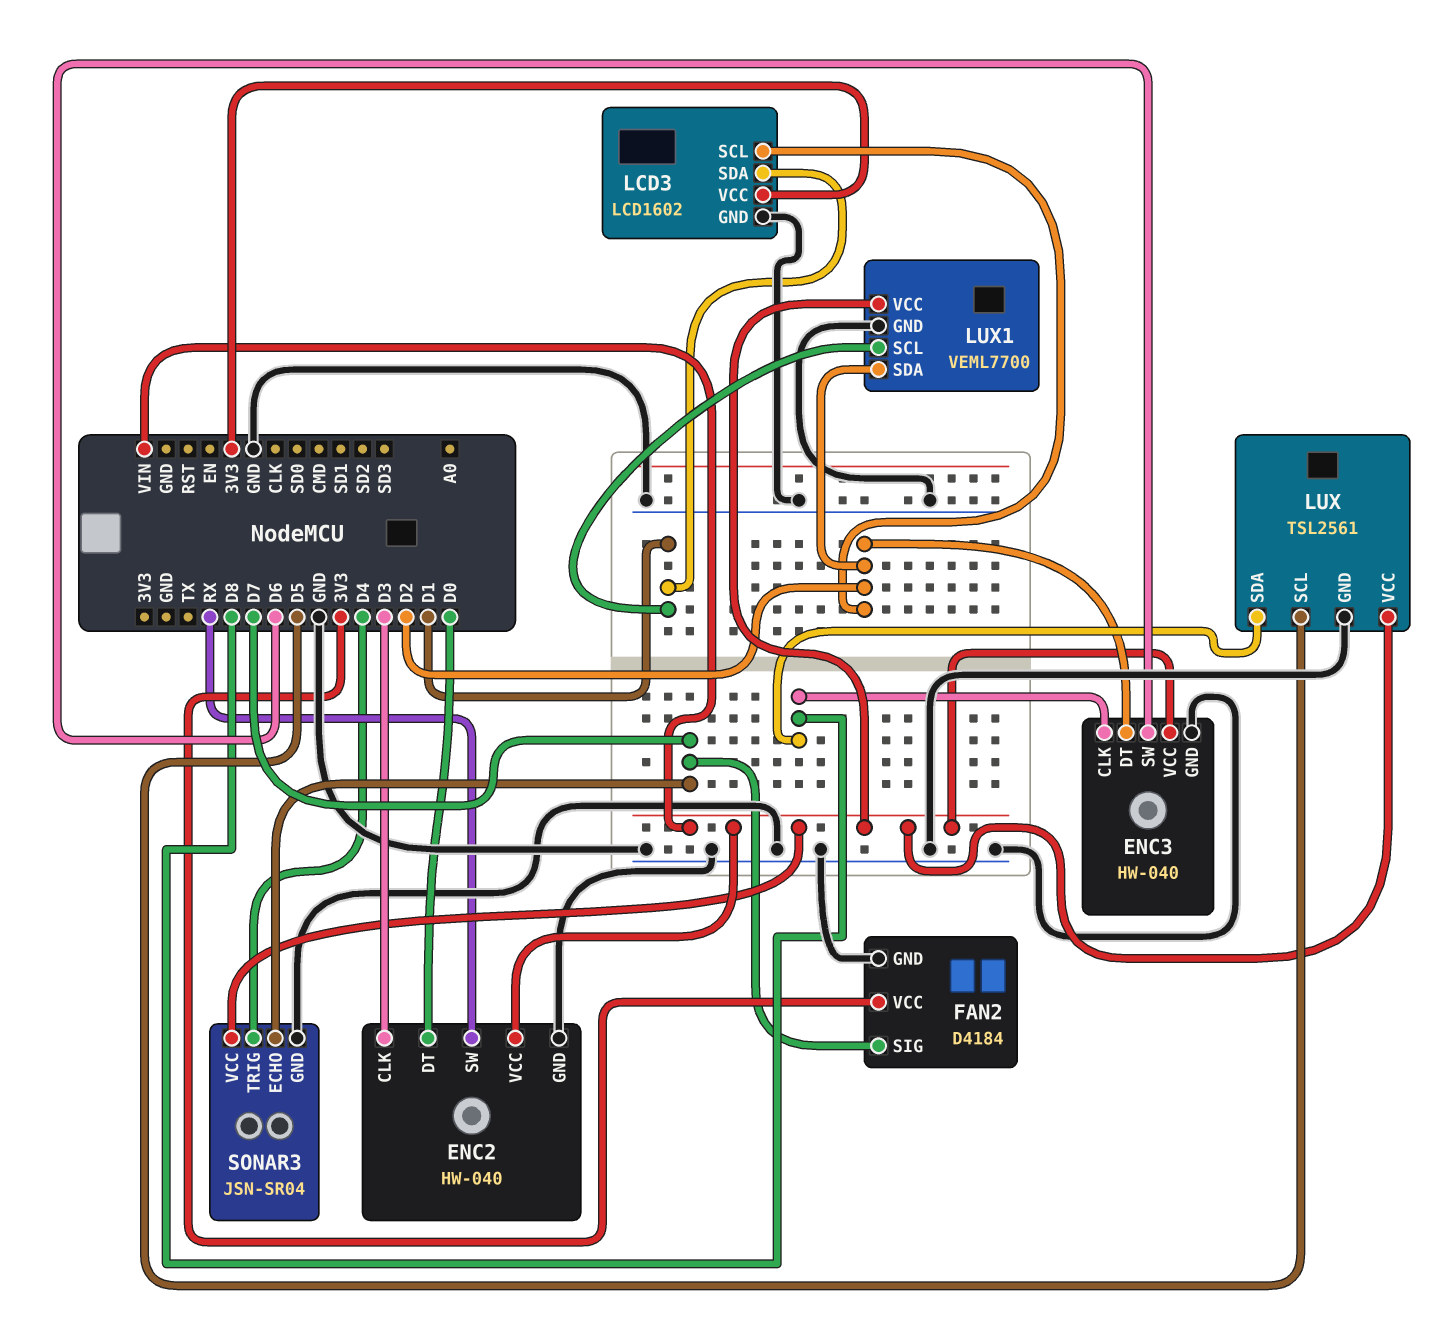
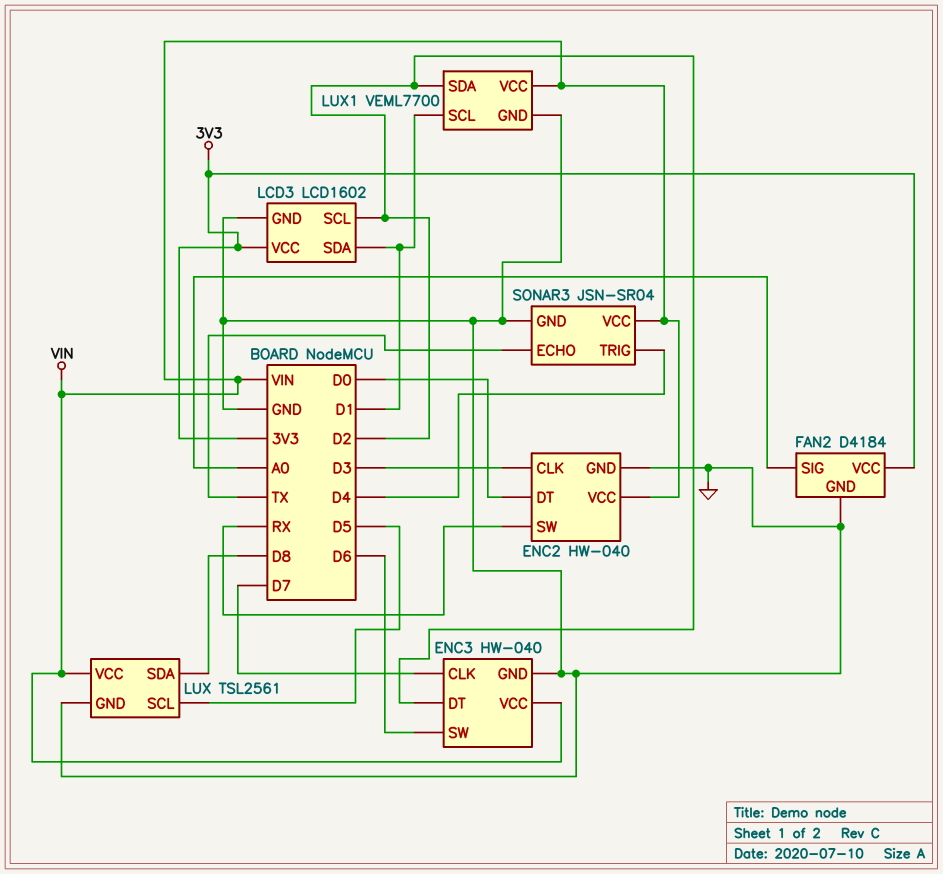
ENC3 pin CLK: D8 -> D7
FAN2 pin SIG: D7 -> A0
SONAR3 pin ECHO: D7 -> TX

